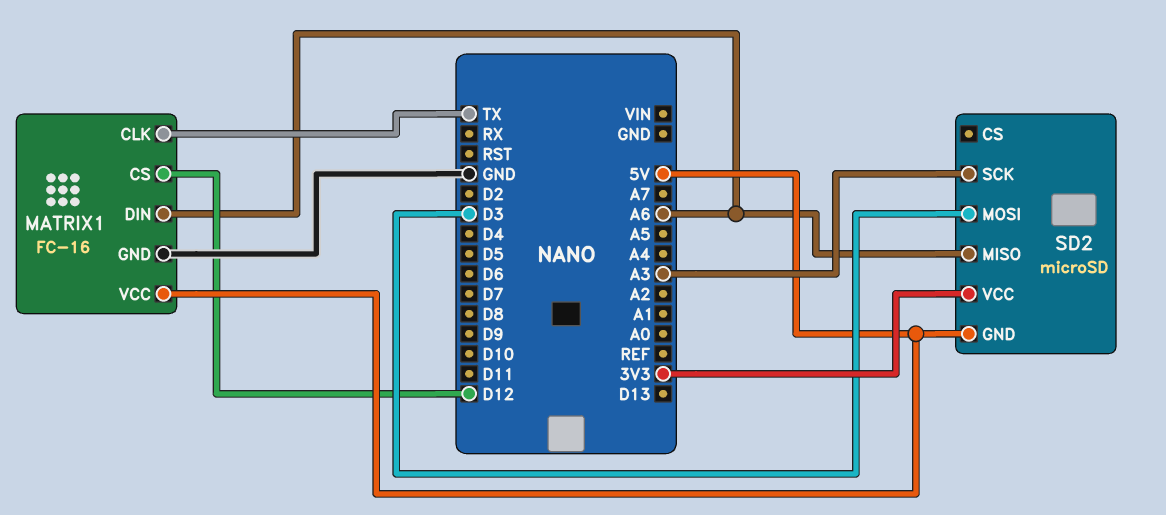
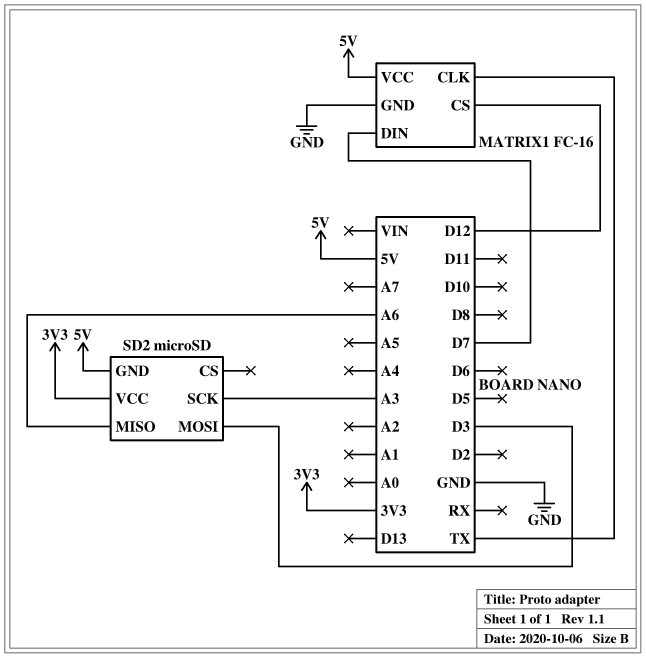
MATRIX1 pin DIN: A6 -> D7

